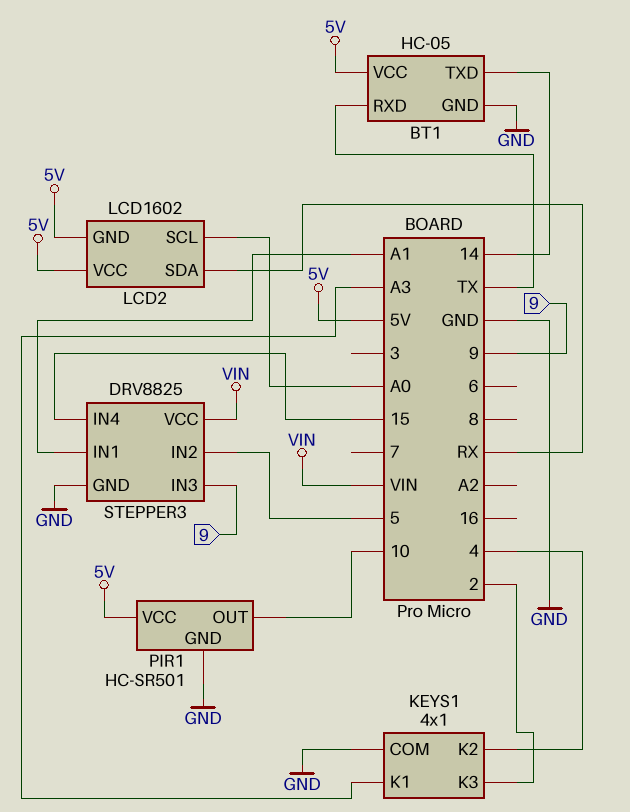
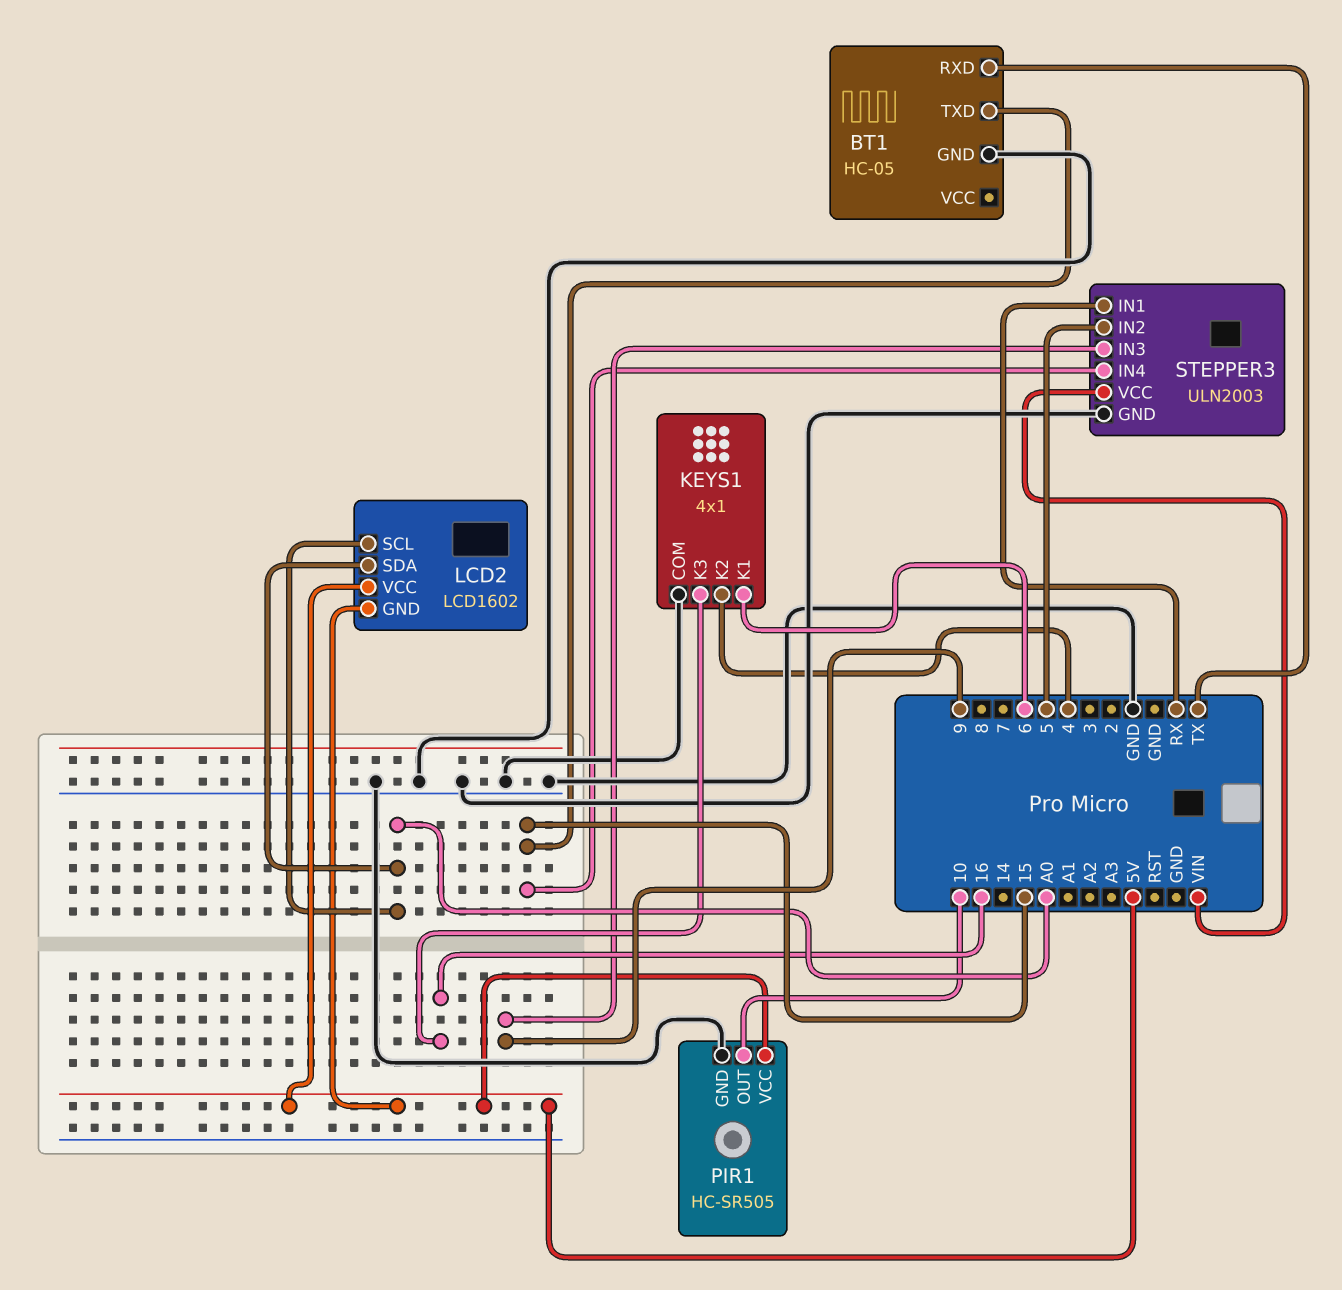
BT1 pin TXD: 14 -> 15
BT1 pin VCC: 5V -> none
KEYS1 pin K1: A3 -> 6
KEYS1 pin K3: 2 -> 16
LCD2 pin SDA: RX -> A0
PIR1: HC-SR501 -> HC-SR505
STEPPER3: DRV8825 -> ULN2003
STEPPER3 pin IN1: A1 -> RX

